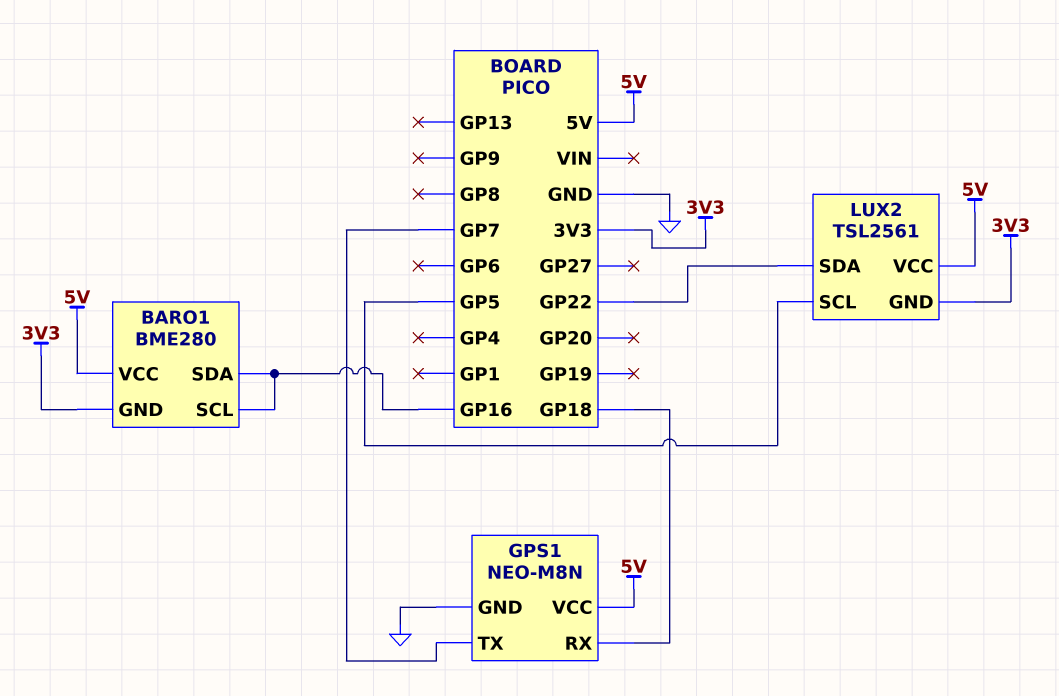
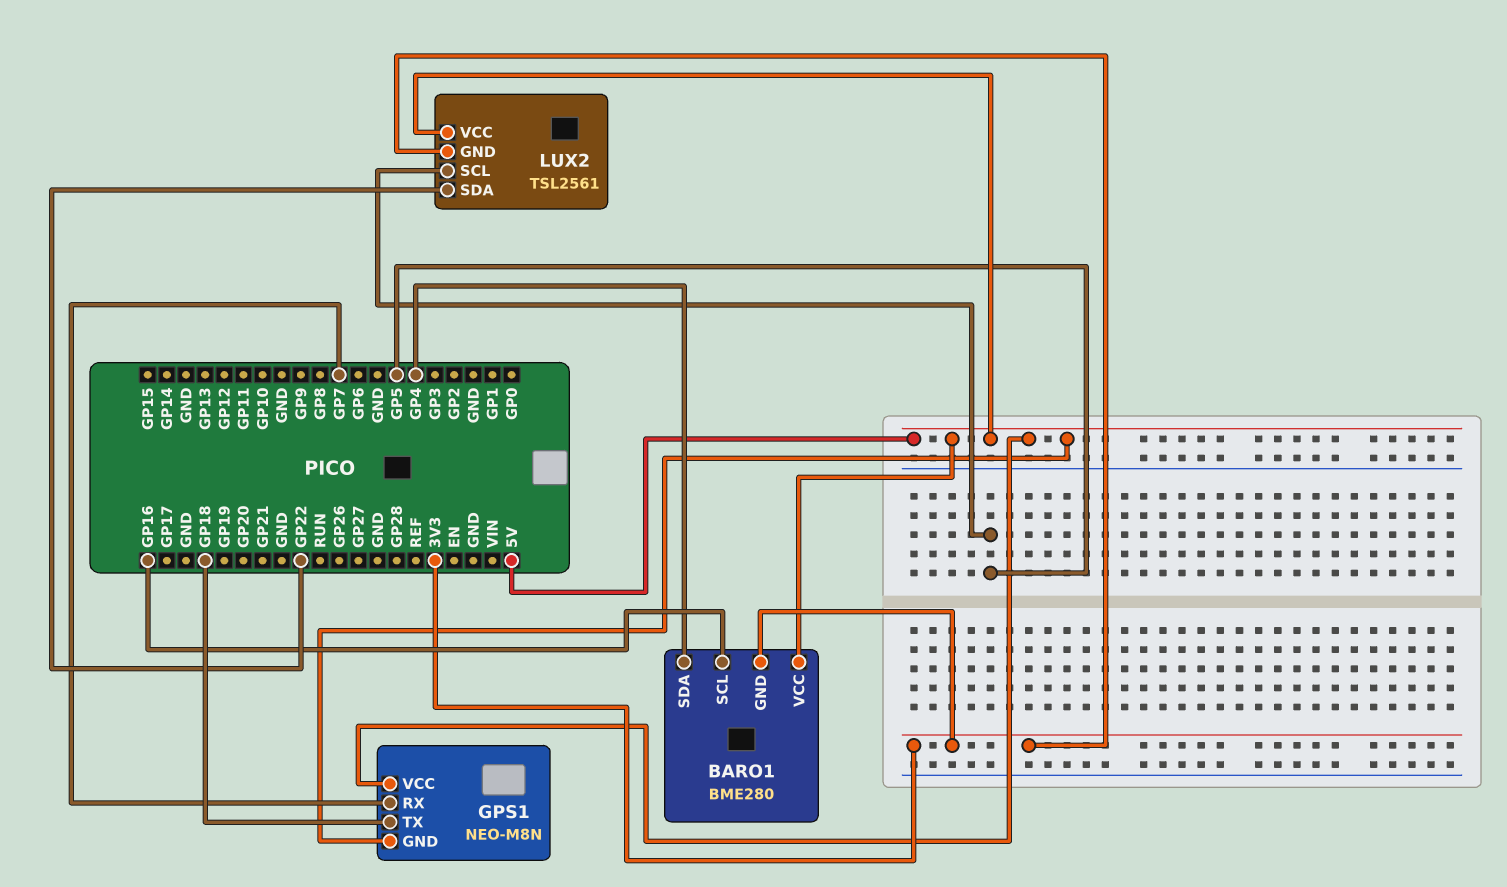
BARO1 pin SDA: GP16 -> GP4
GPS1 pin GND: GND -> 5V
GPS1 pin RX: GP18 -> GP7
GPS1 pin TX: GP7 -> GP18

